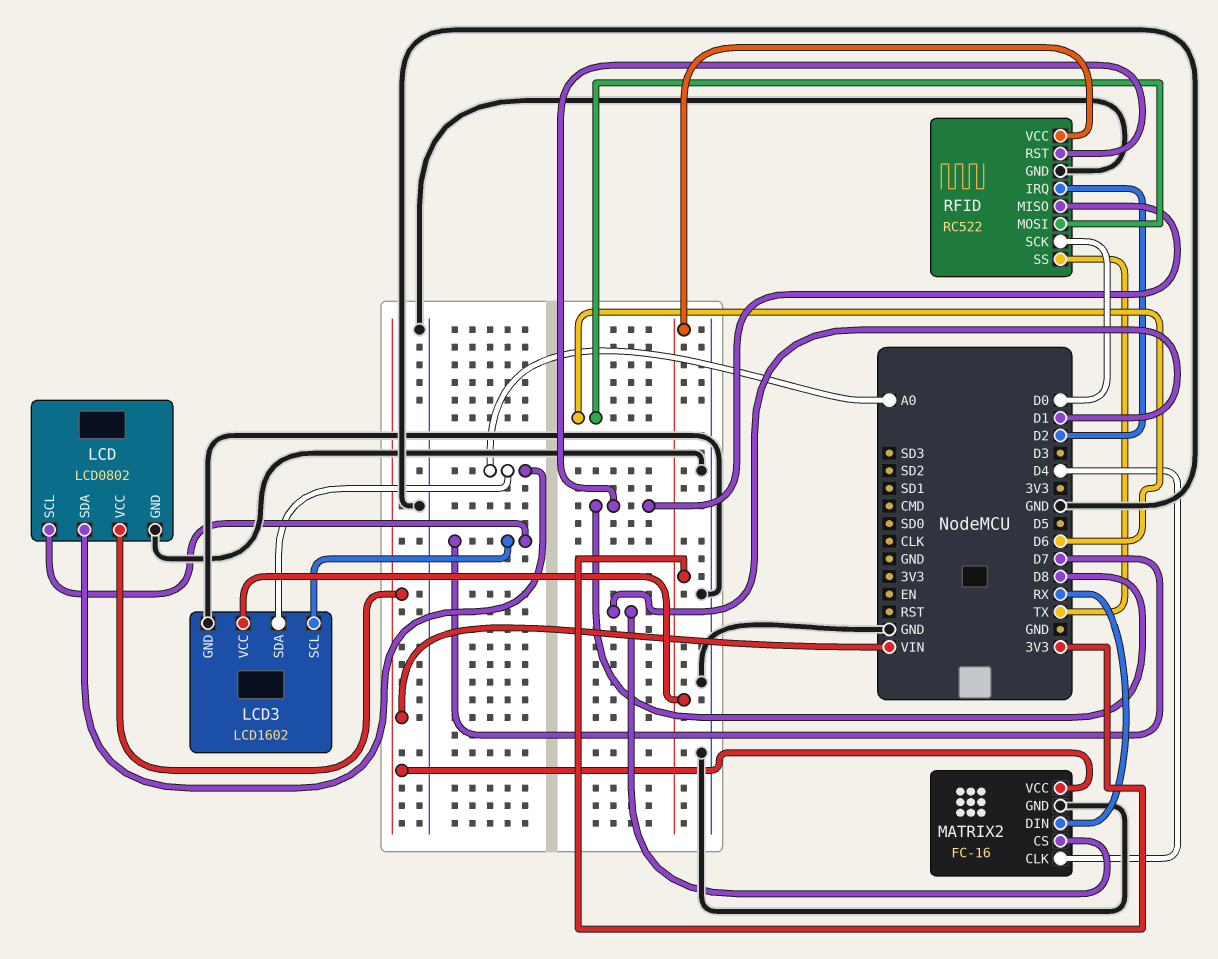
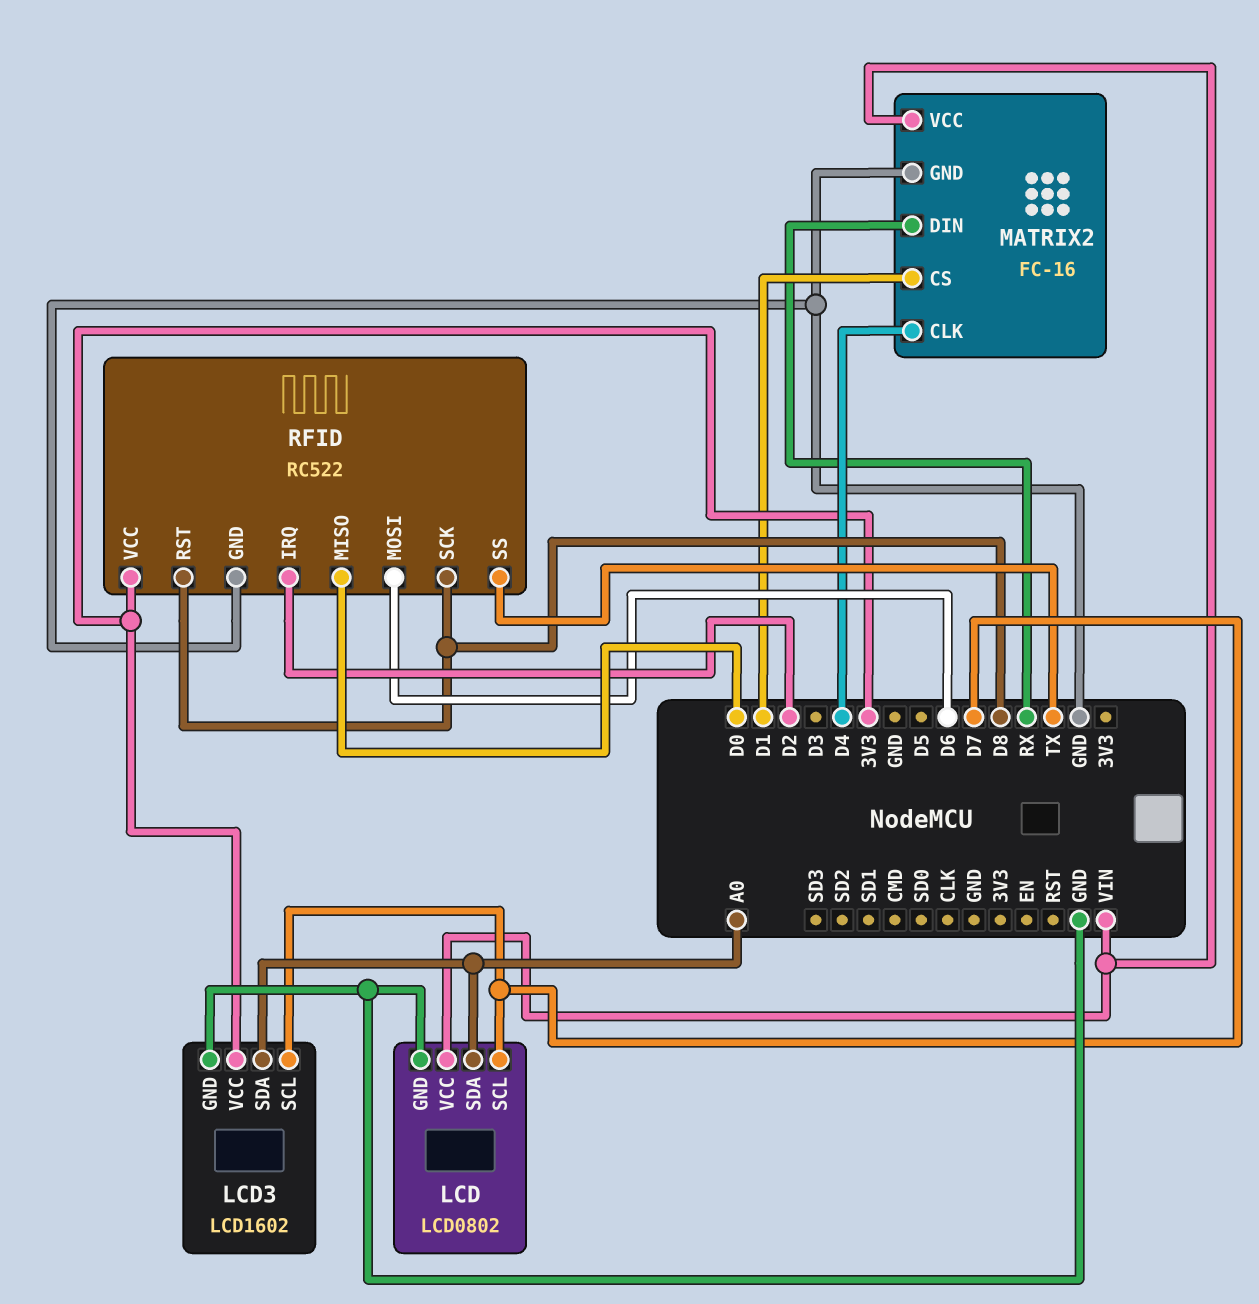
RFID pin MISO: D8 -> D0
RFID pin SCK: D0 -> D8

